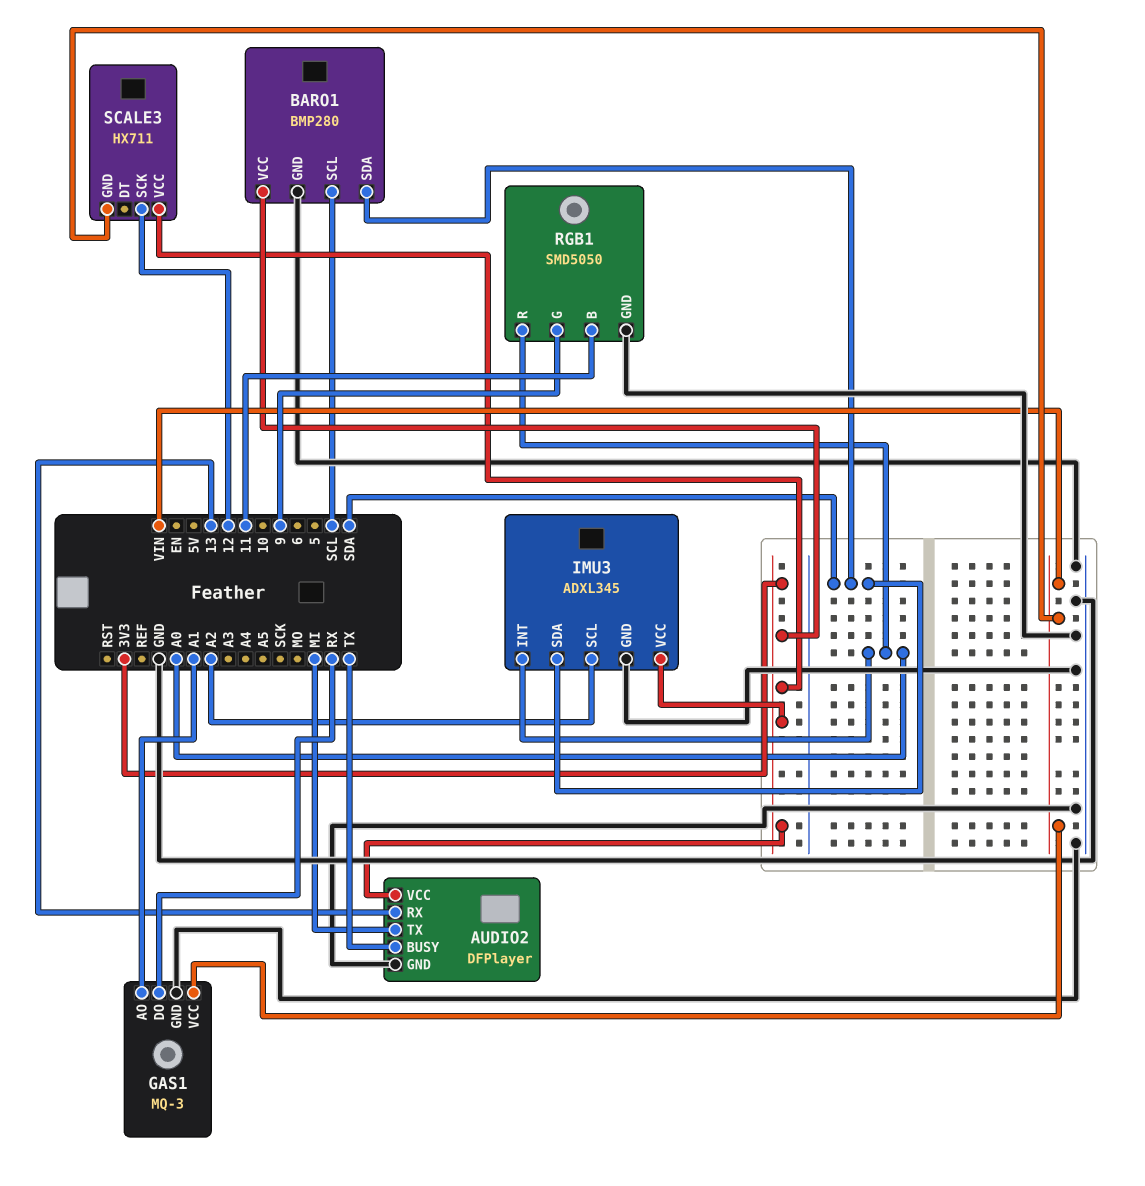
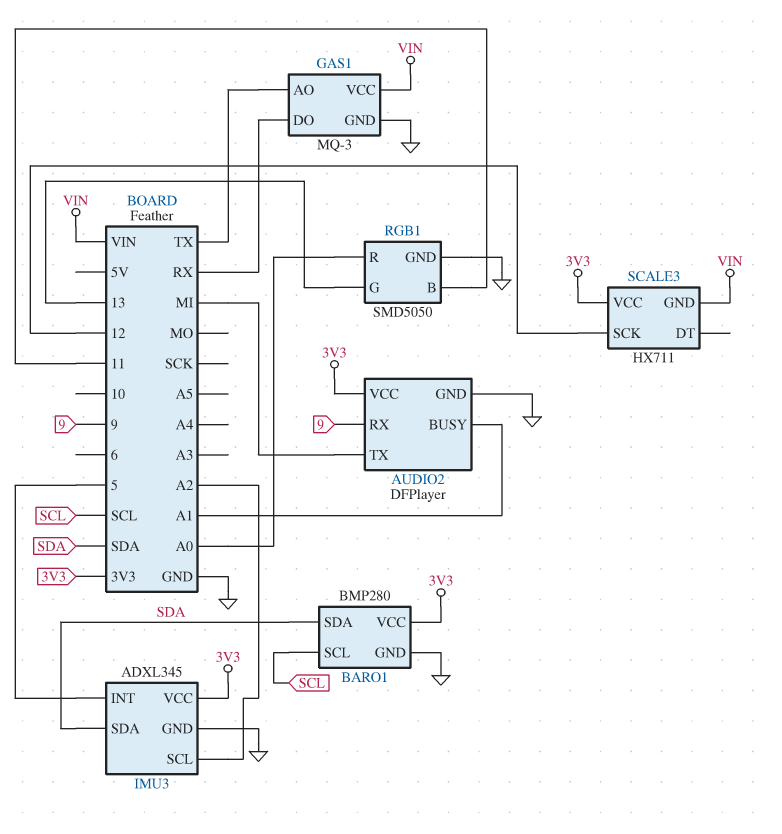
AUDIO2 pin BUSY: TX -> A1
AUDIO2 pin RX: 13 -> 9
GAS1 pin AO: A1 -> TX
IMU3 pin INT: A0 -> 5
RGB1 pin G: 9 -> 13

